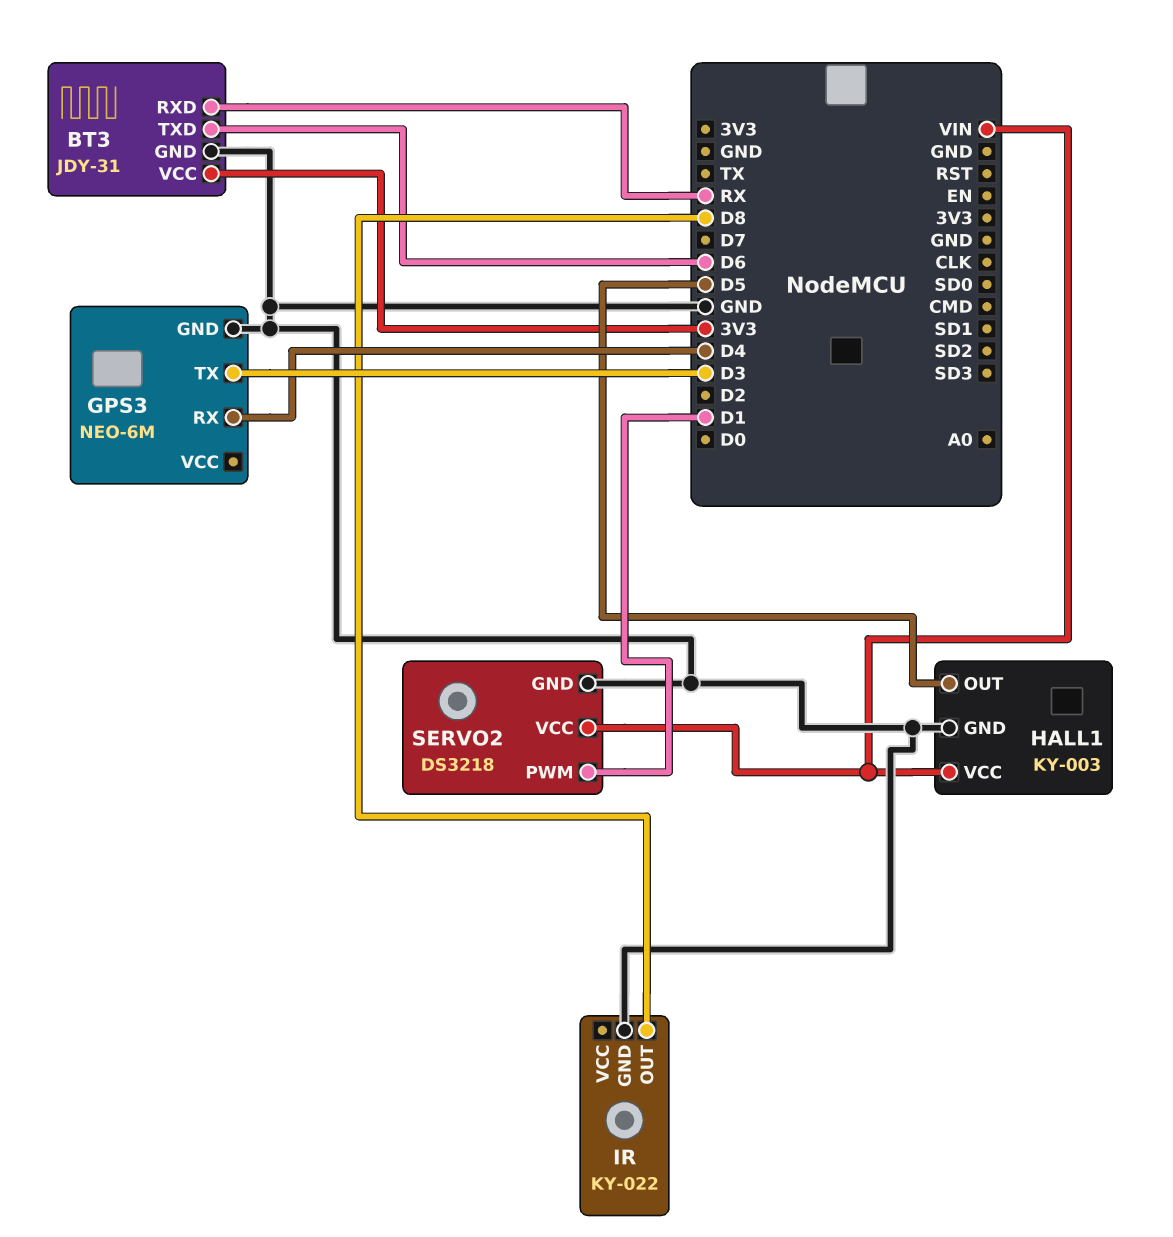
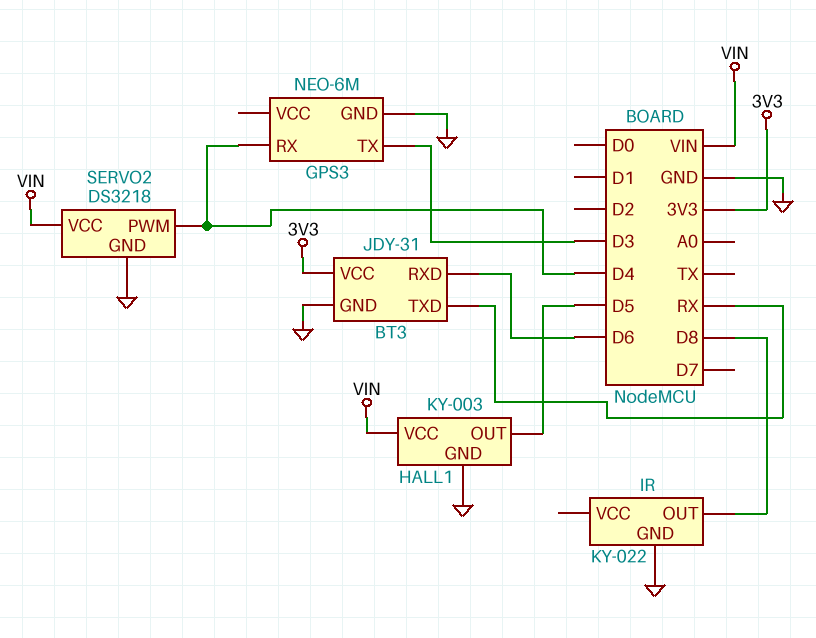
BT3 pin RXD: RX -> D6
BT3 pin TXD: D6 -> RX
SERVO2 pin PWM: D1 -> D4

